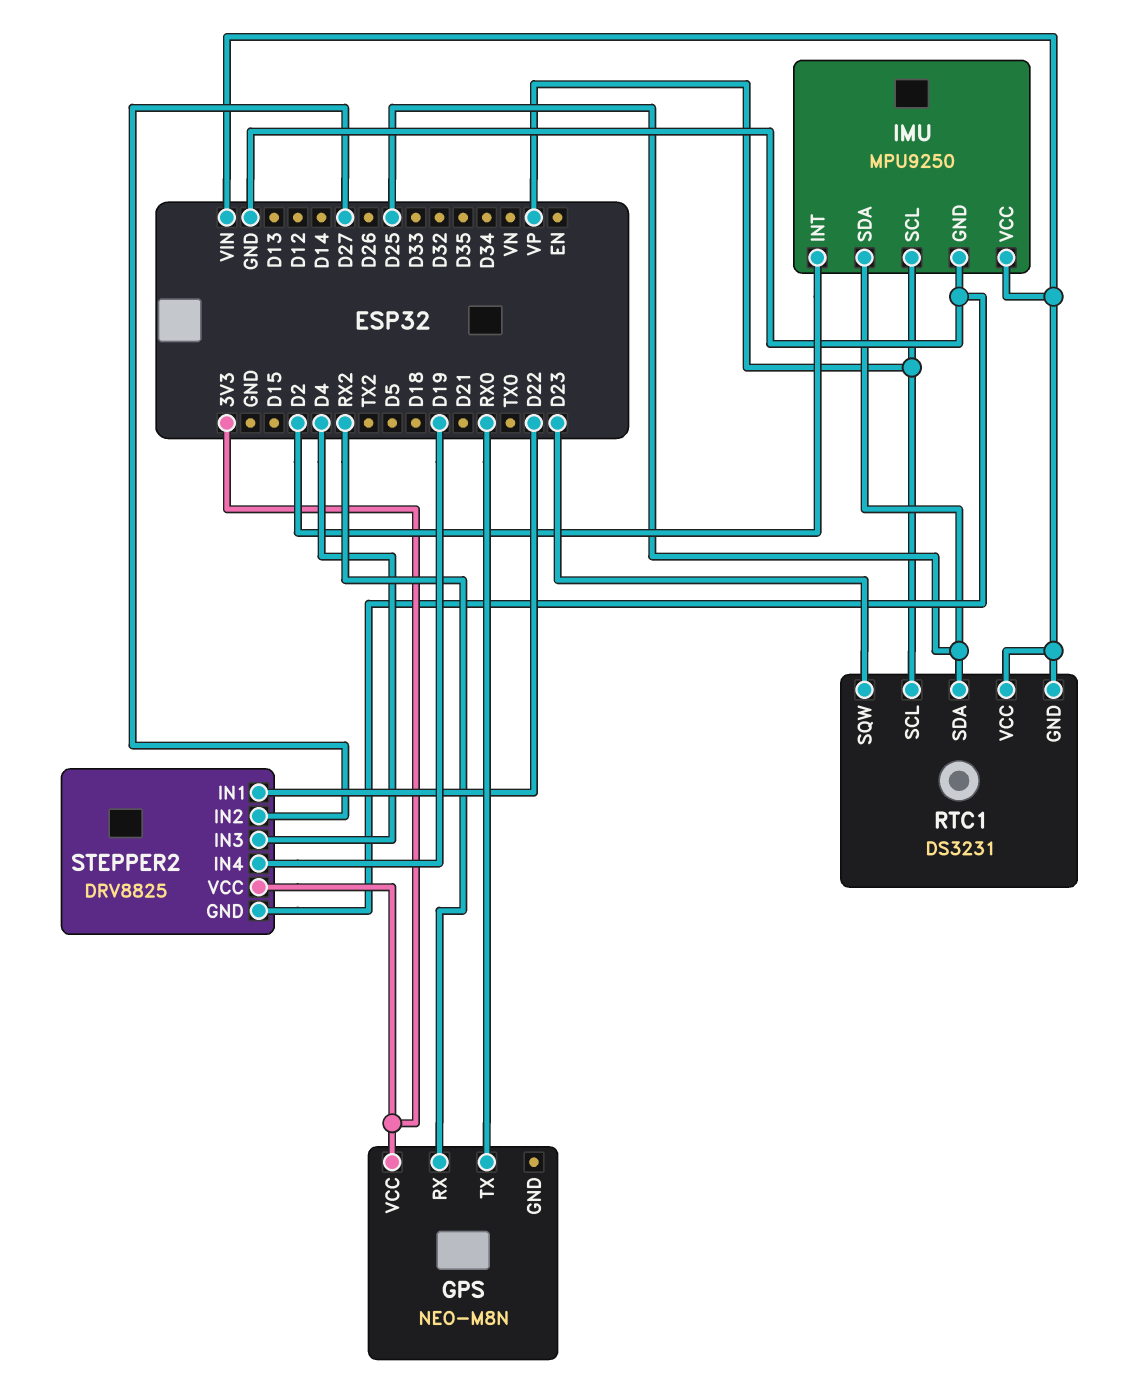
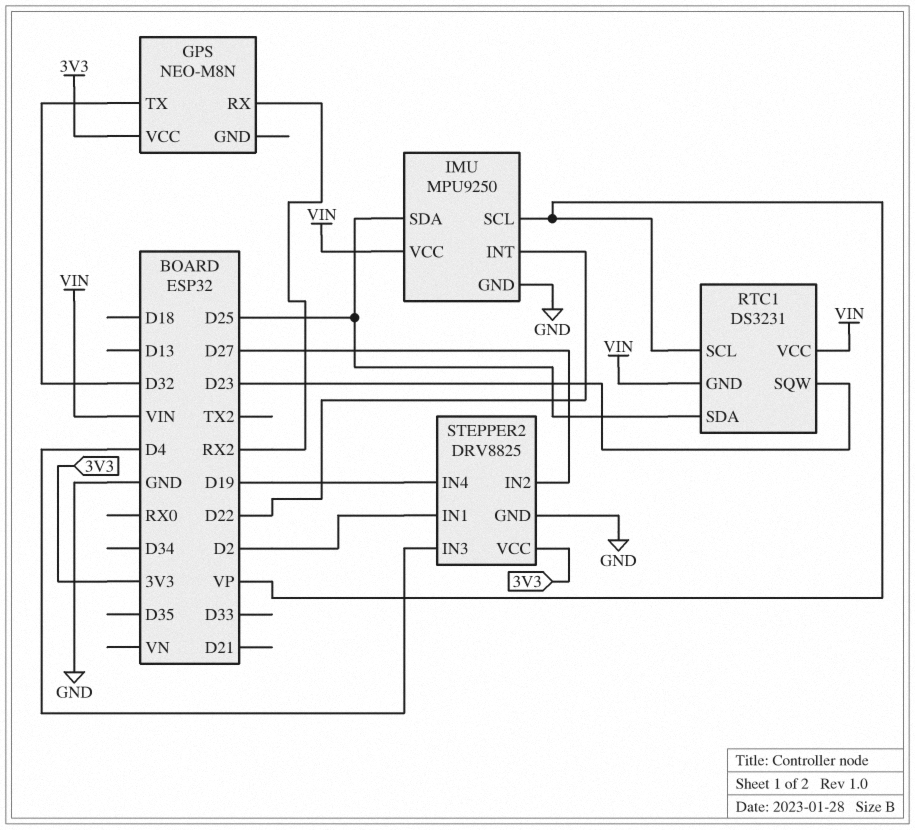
GPS pin TX: RX0 -> D32
IMU pin INT: D2 -> D22
STEPPER2 pin IN1: D22 -> D2

